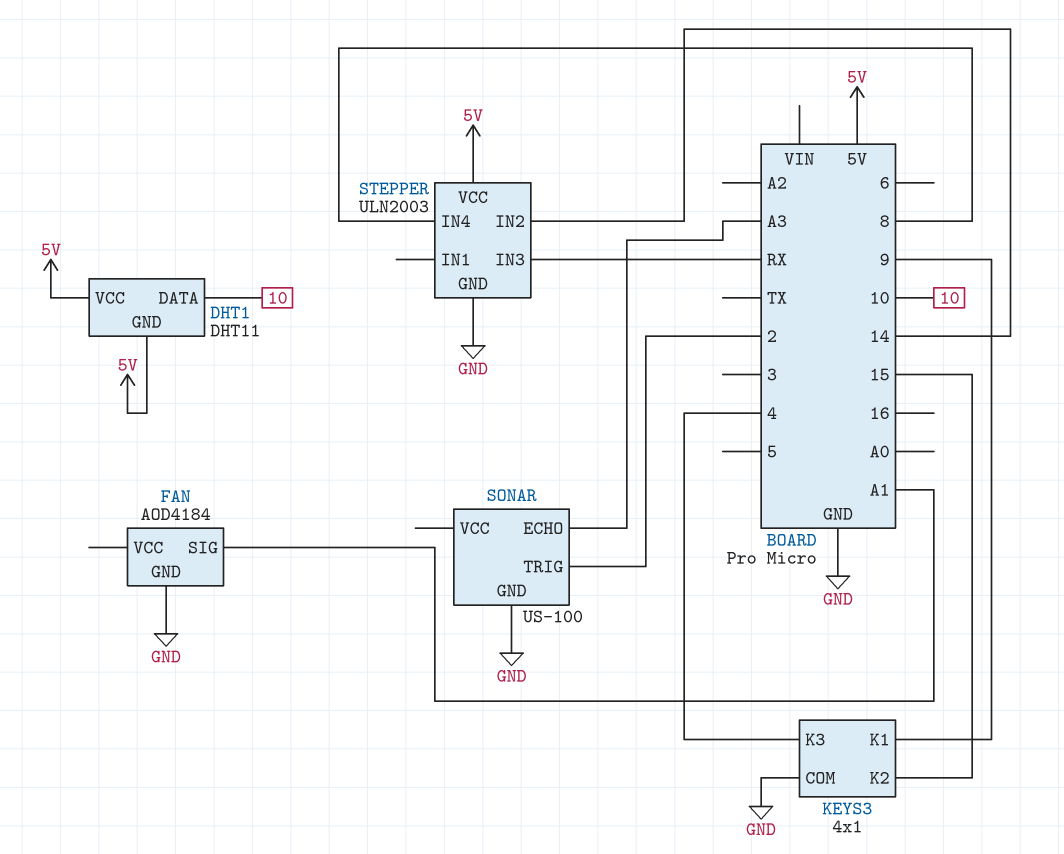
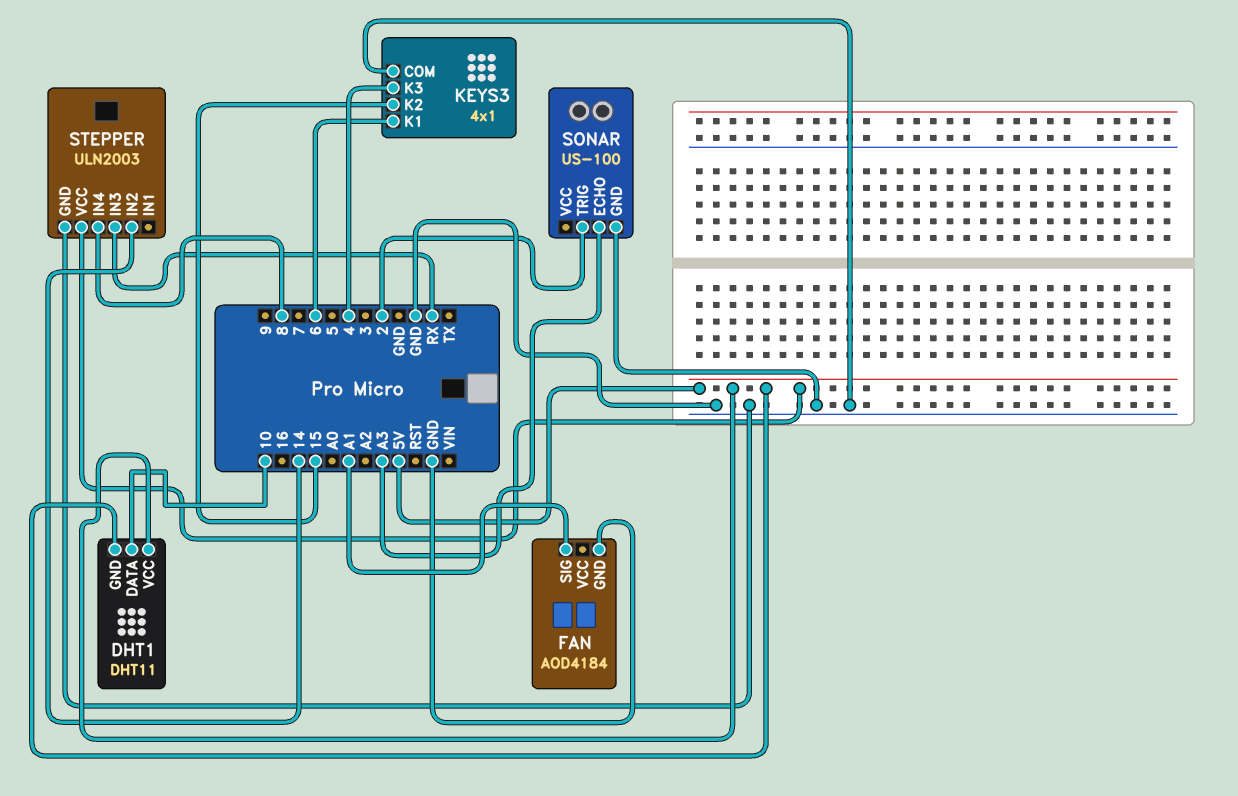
KEYS3 pin K1: 9 -> 6

